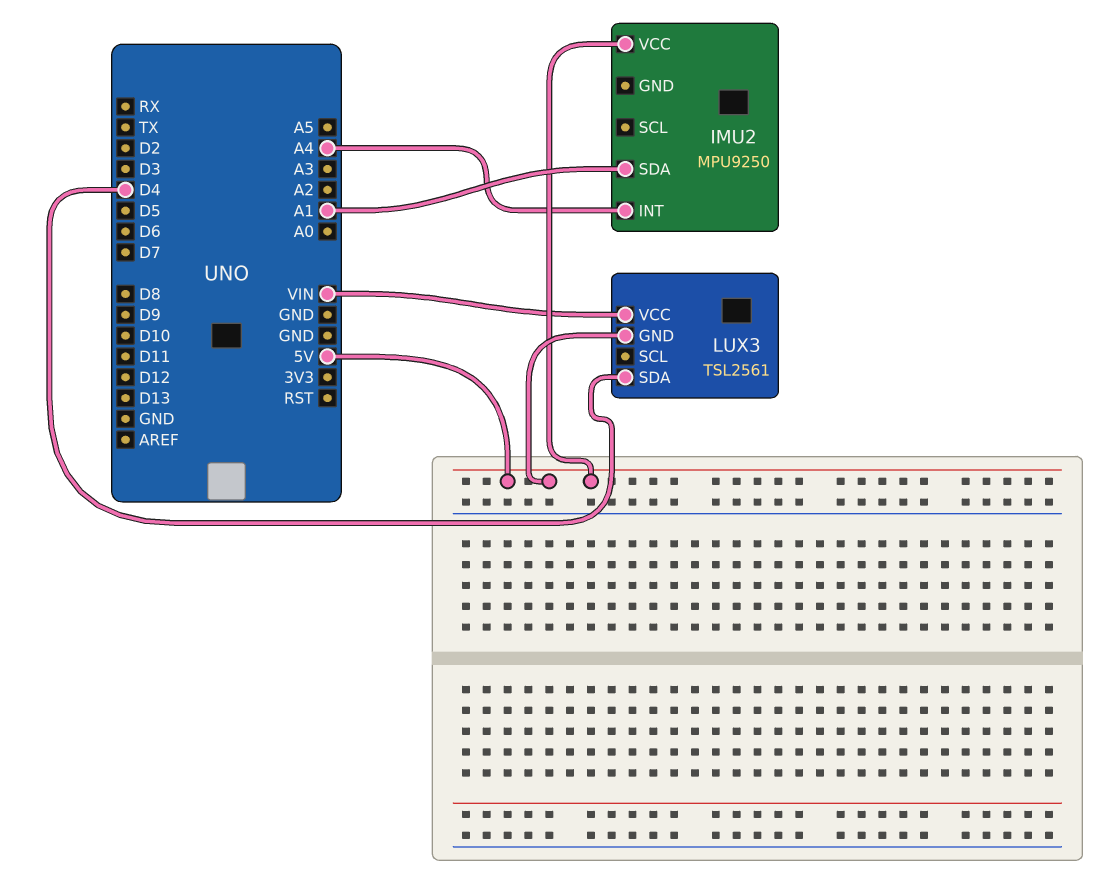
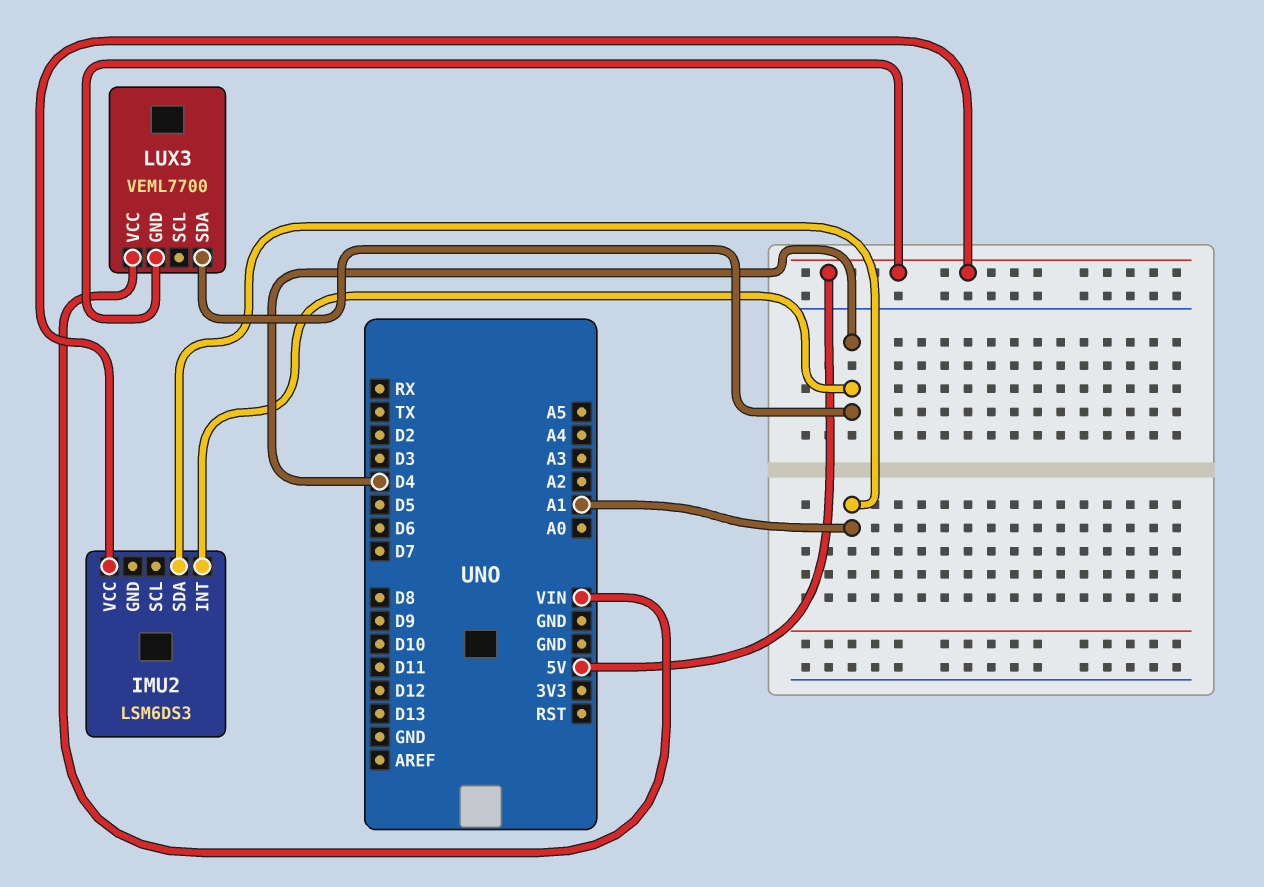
IMU2: MPU9250 -> LSM6DS3
IMU2 pin INT: A4 -> D4
LUX3: TSL2561 -> VEML7700

